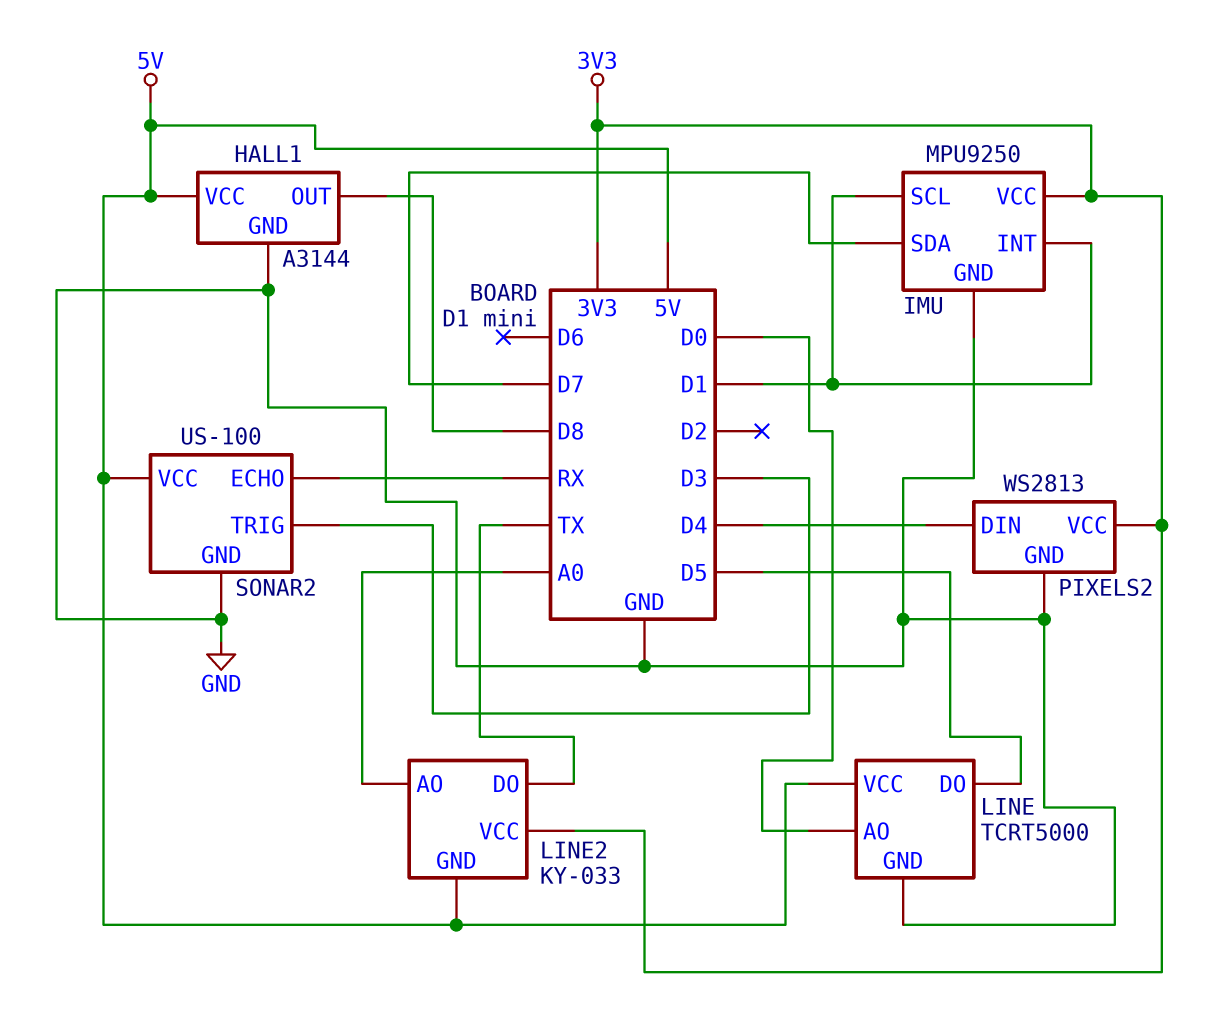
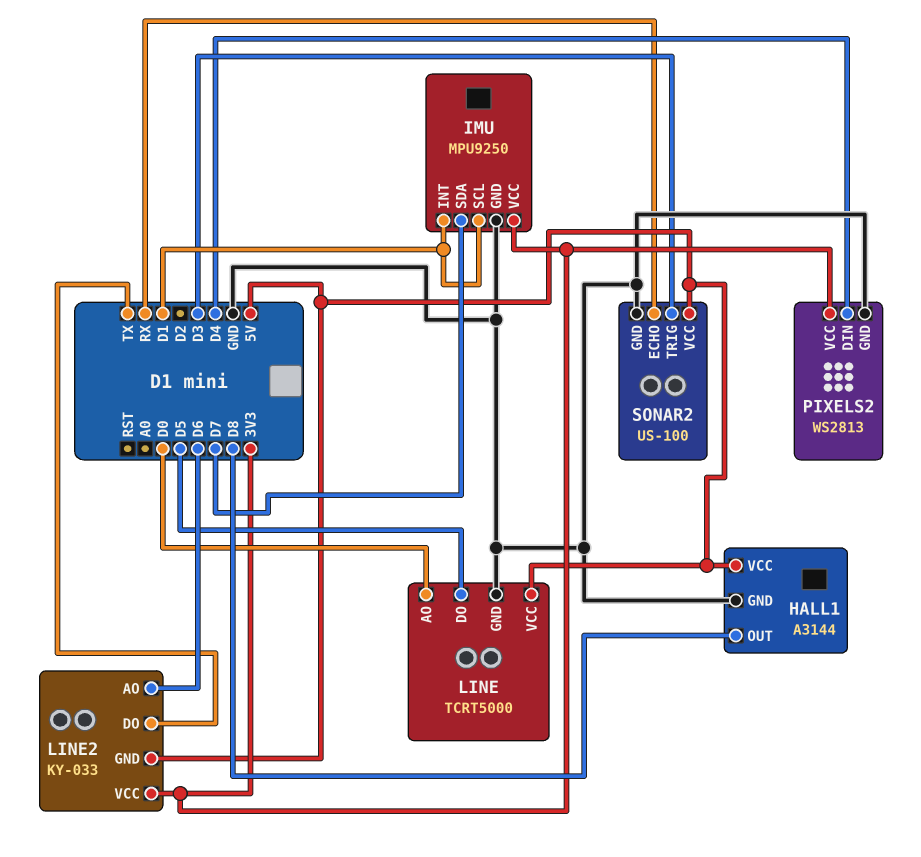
LINE2 pin AO: A0 -> D6

